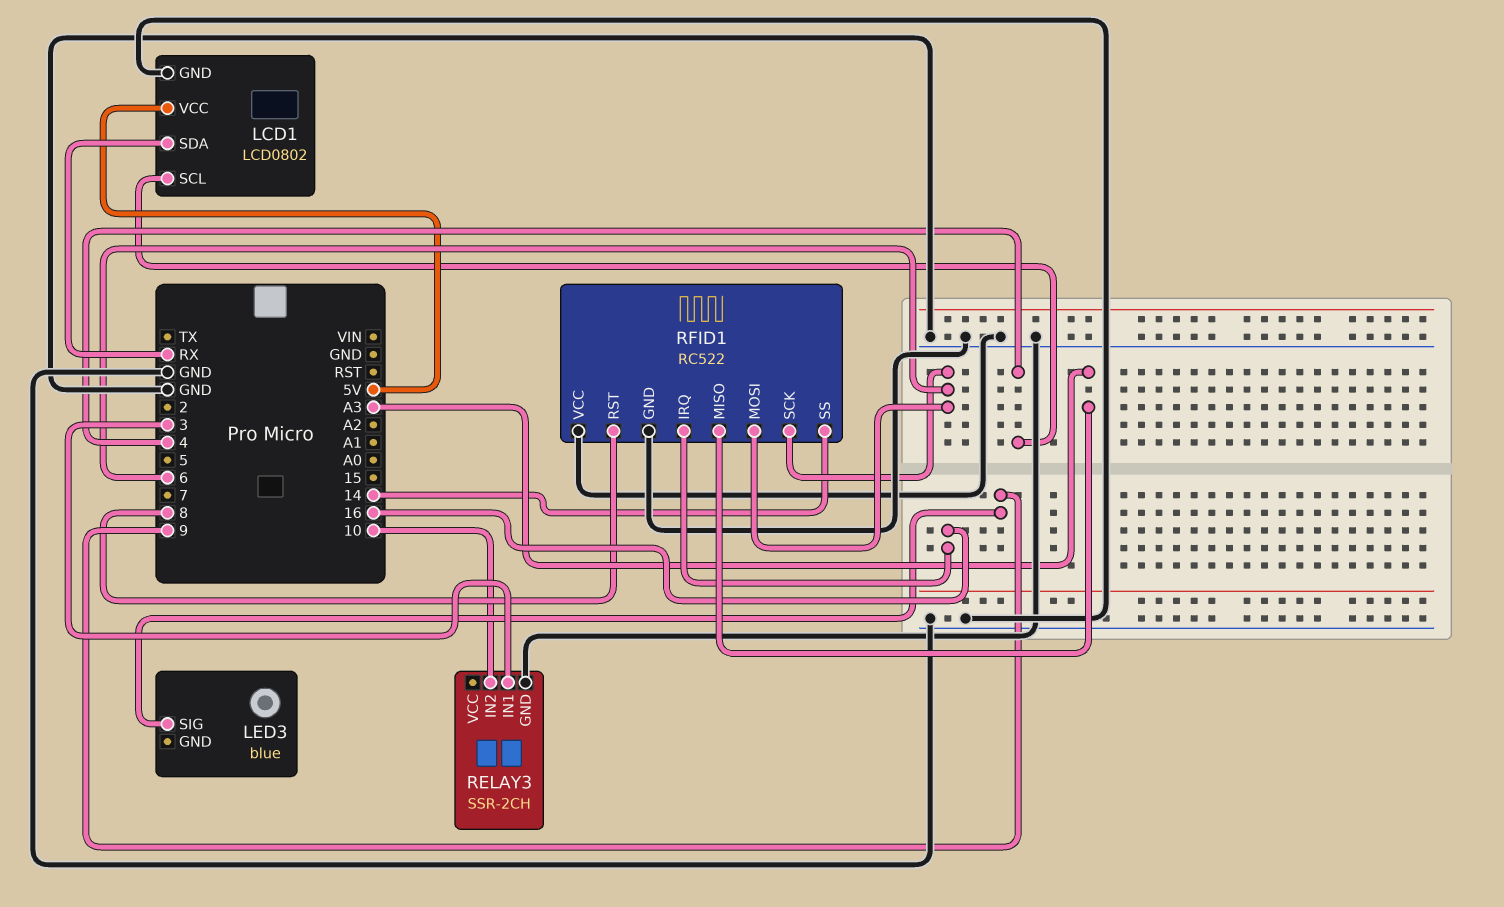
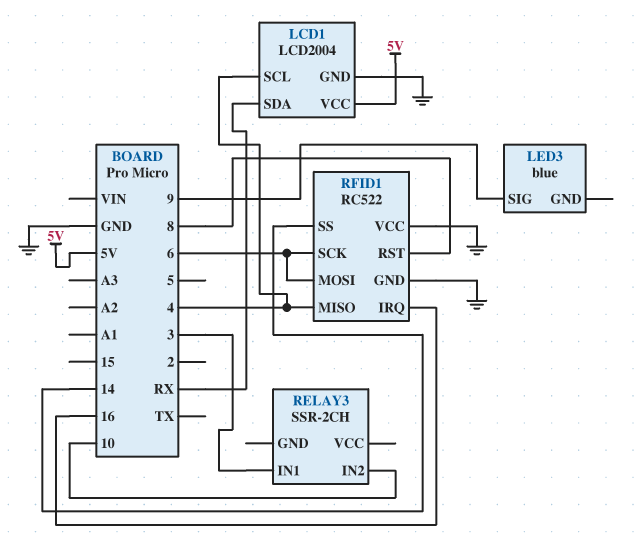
LCD1: LCD0802 -> LCD2004
RELAY3 pin GND: GND -> none
RFID1 pin MISO: A3 -> 4

